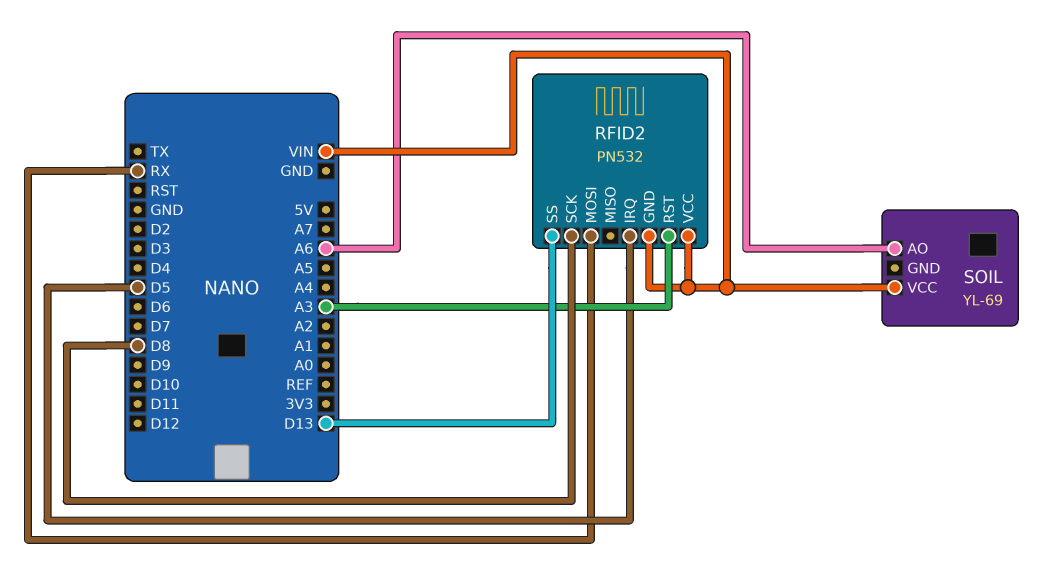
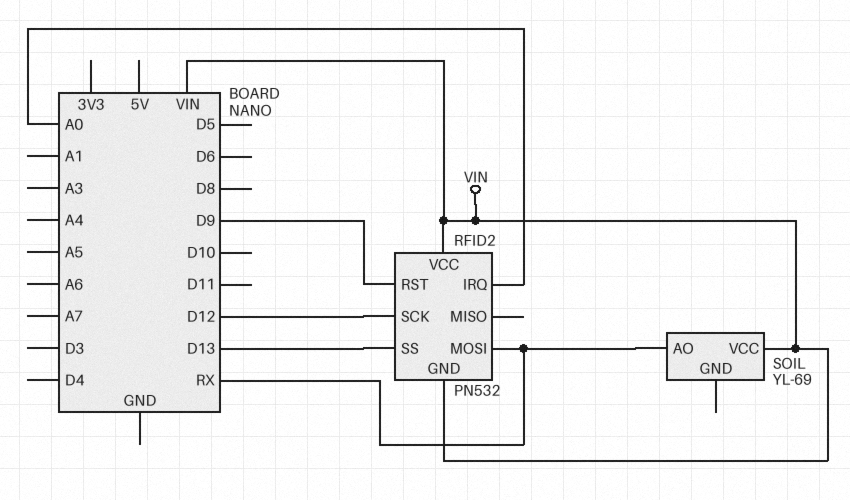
RFID2 pin IRQ: D5 -> A0
RFID2 pin RST: A3 -> D9
RFID2 pin SCK: D8 -> D12
SOIL pin AO: A6 -> RX

